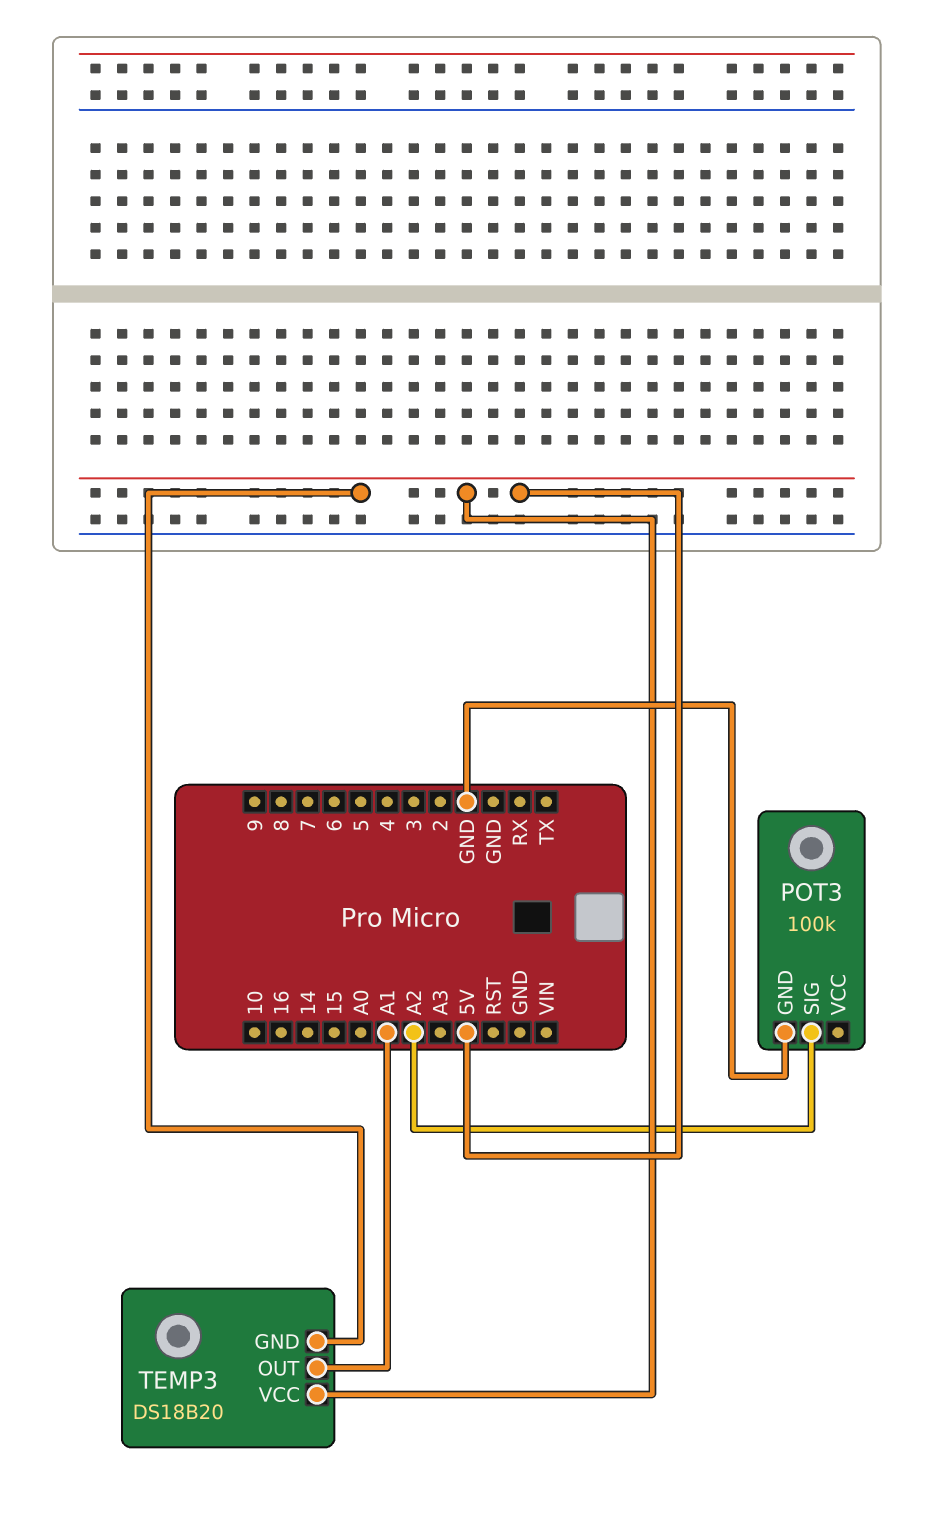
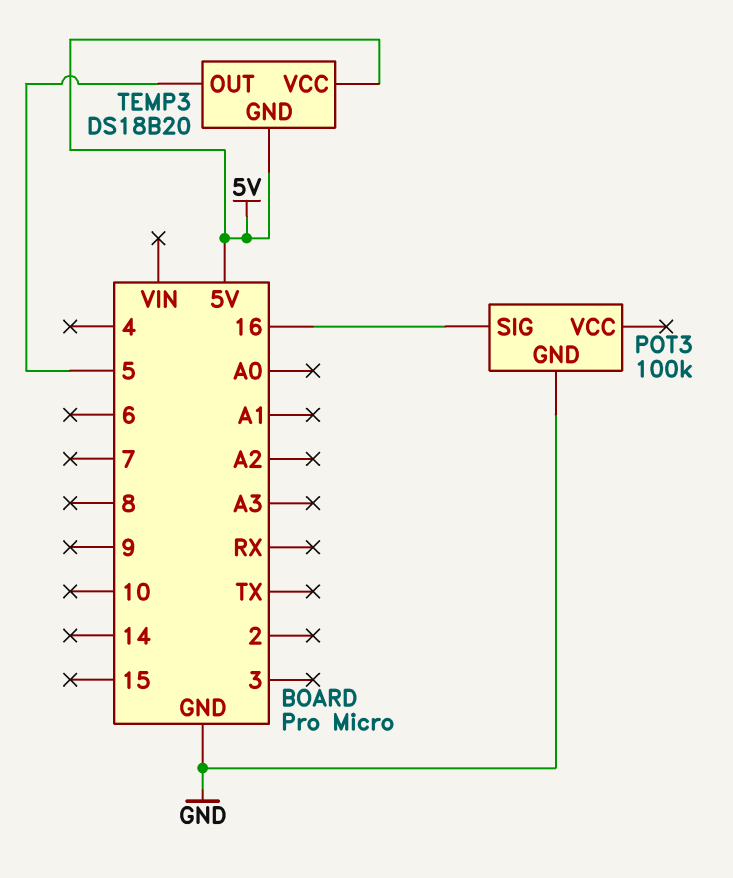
POT3 pin SIG: A2 -> 16
TEMP3 pin OUT: A1 -> 5

